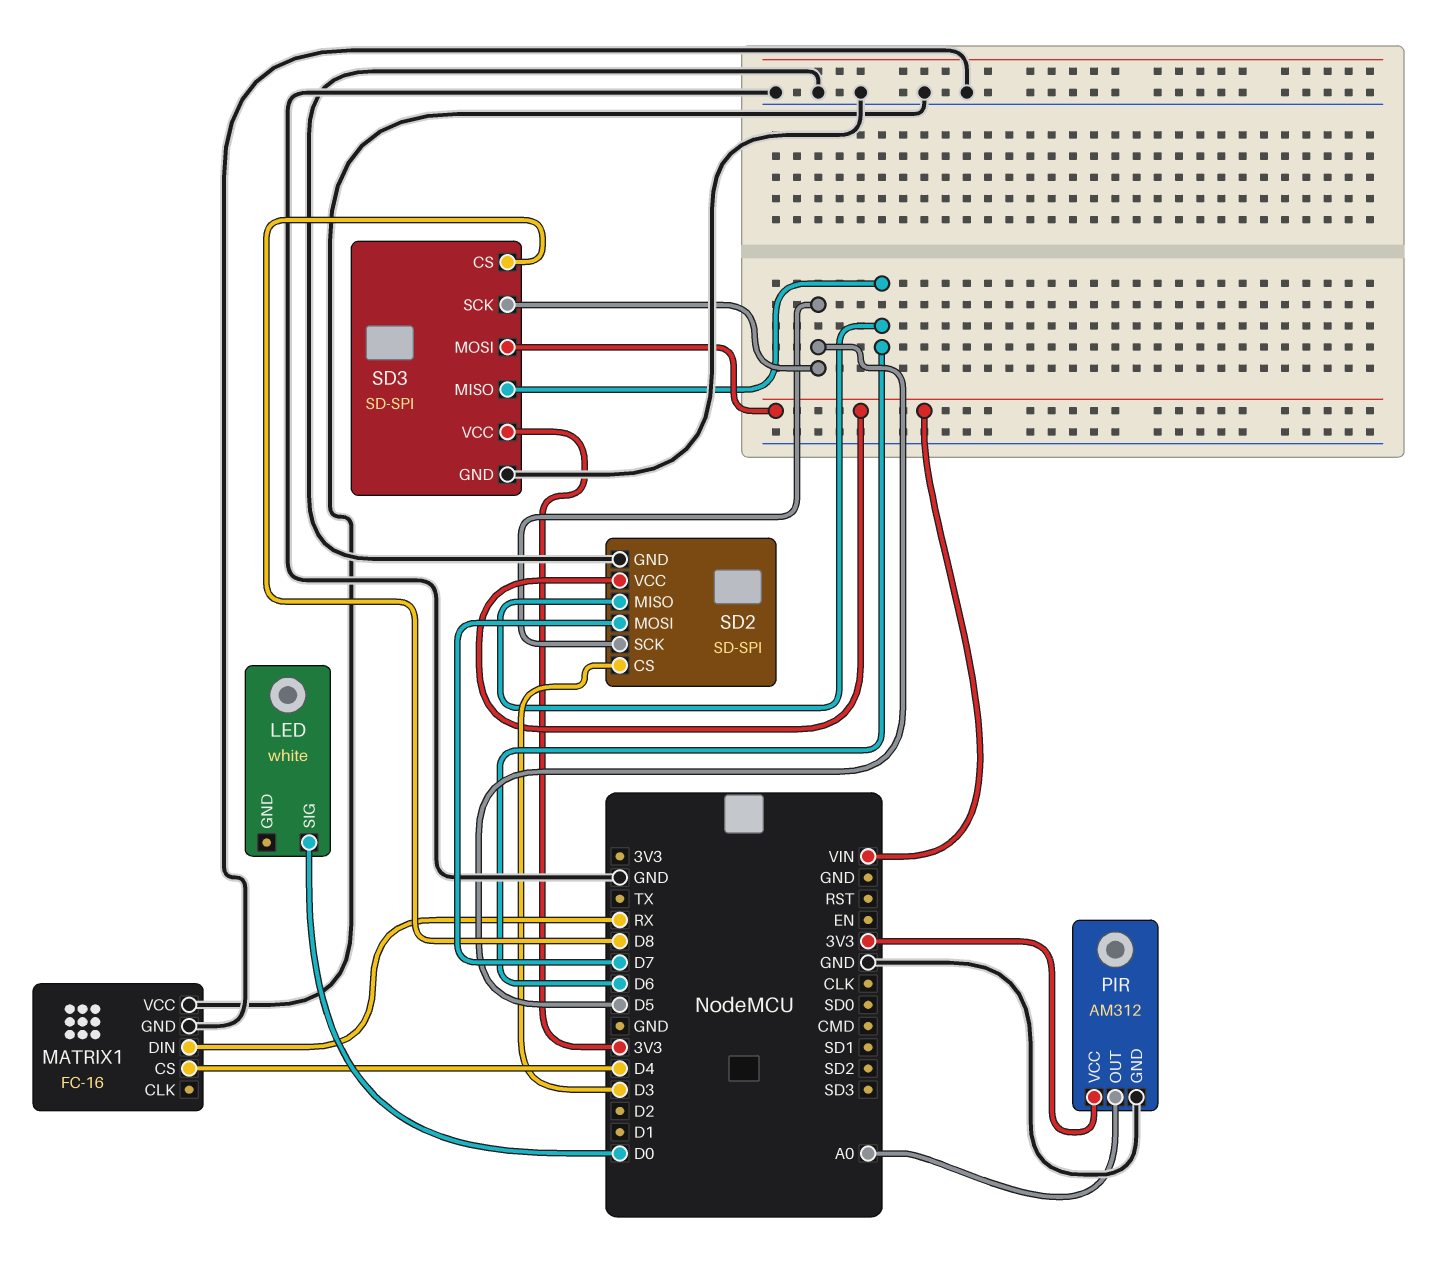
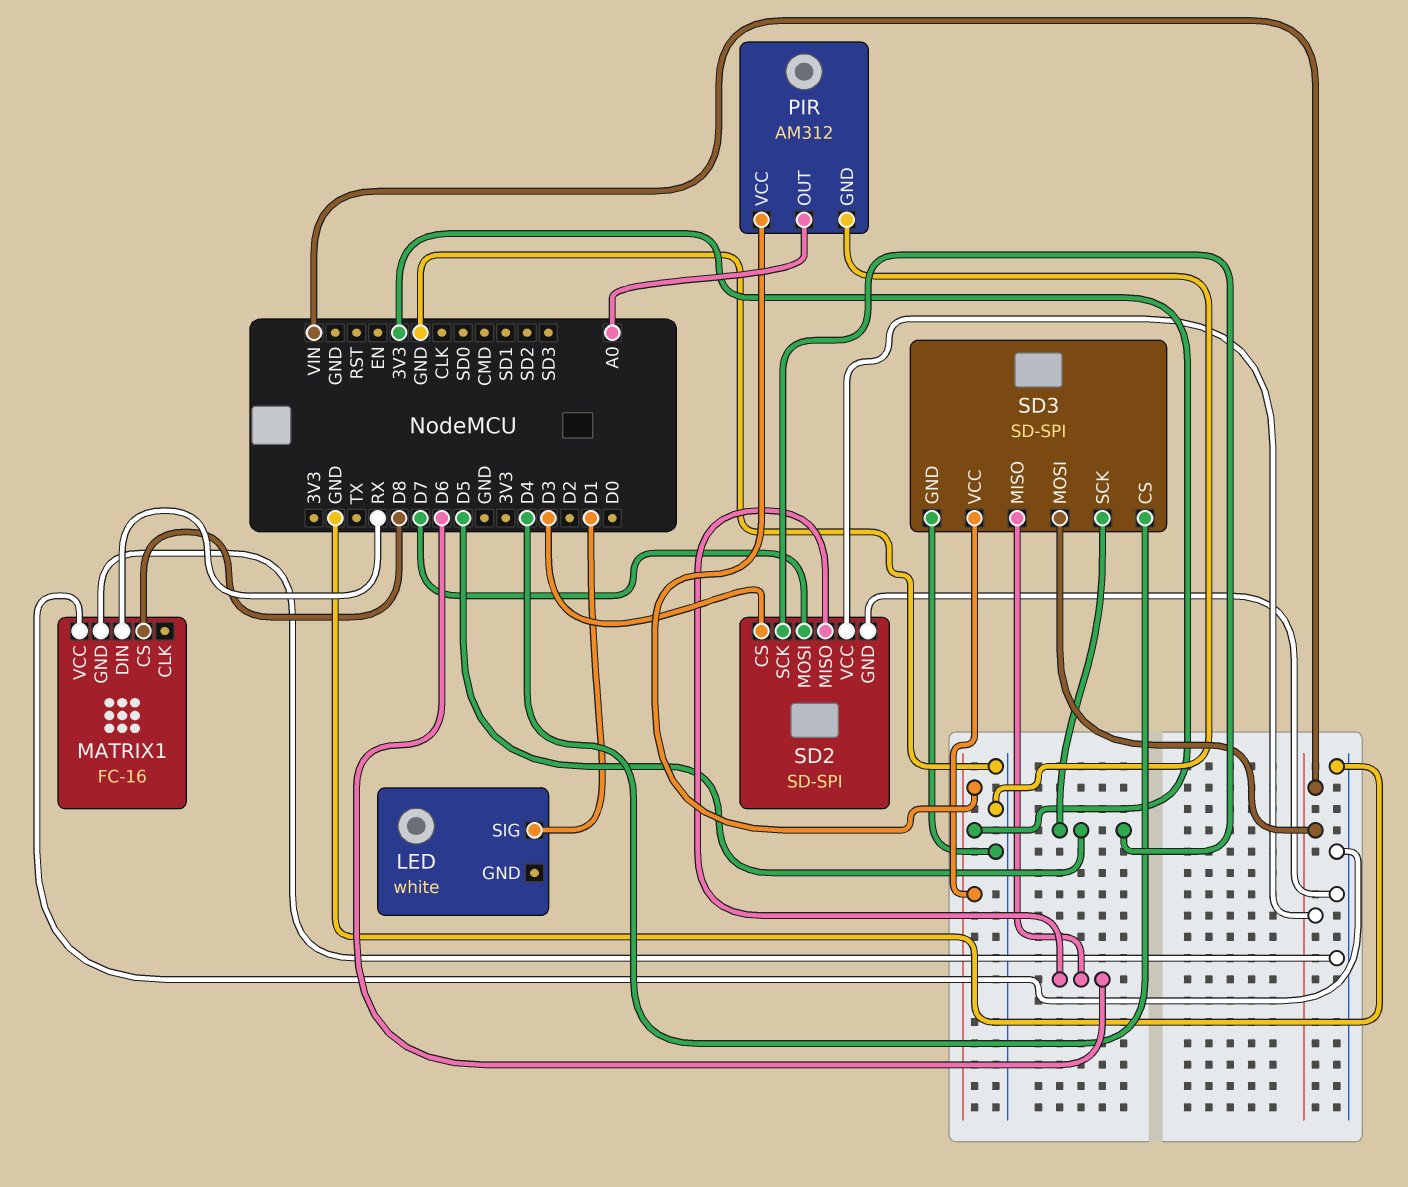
LED pin SIG: D0 -> D1
MATRIX1 pin CS: D4 -> D8
SD3 pin CS: D8 -> D4

